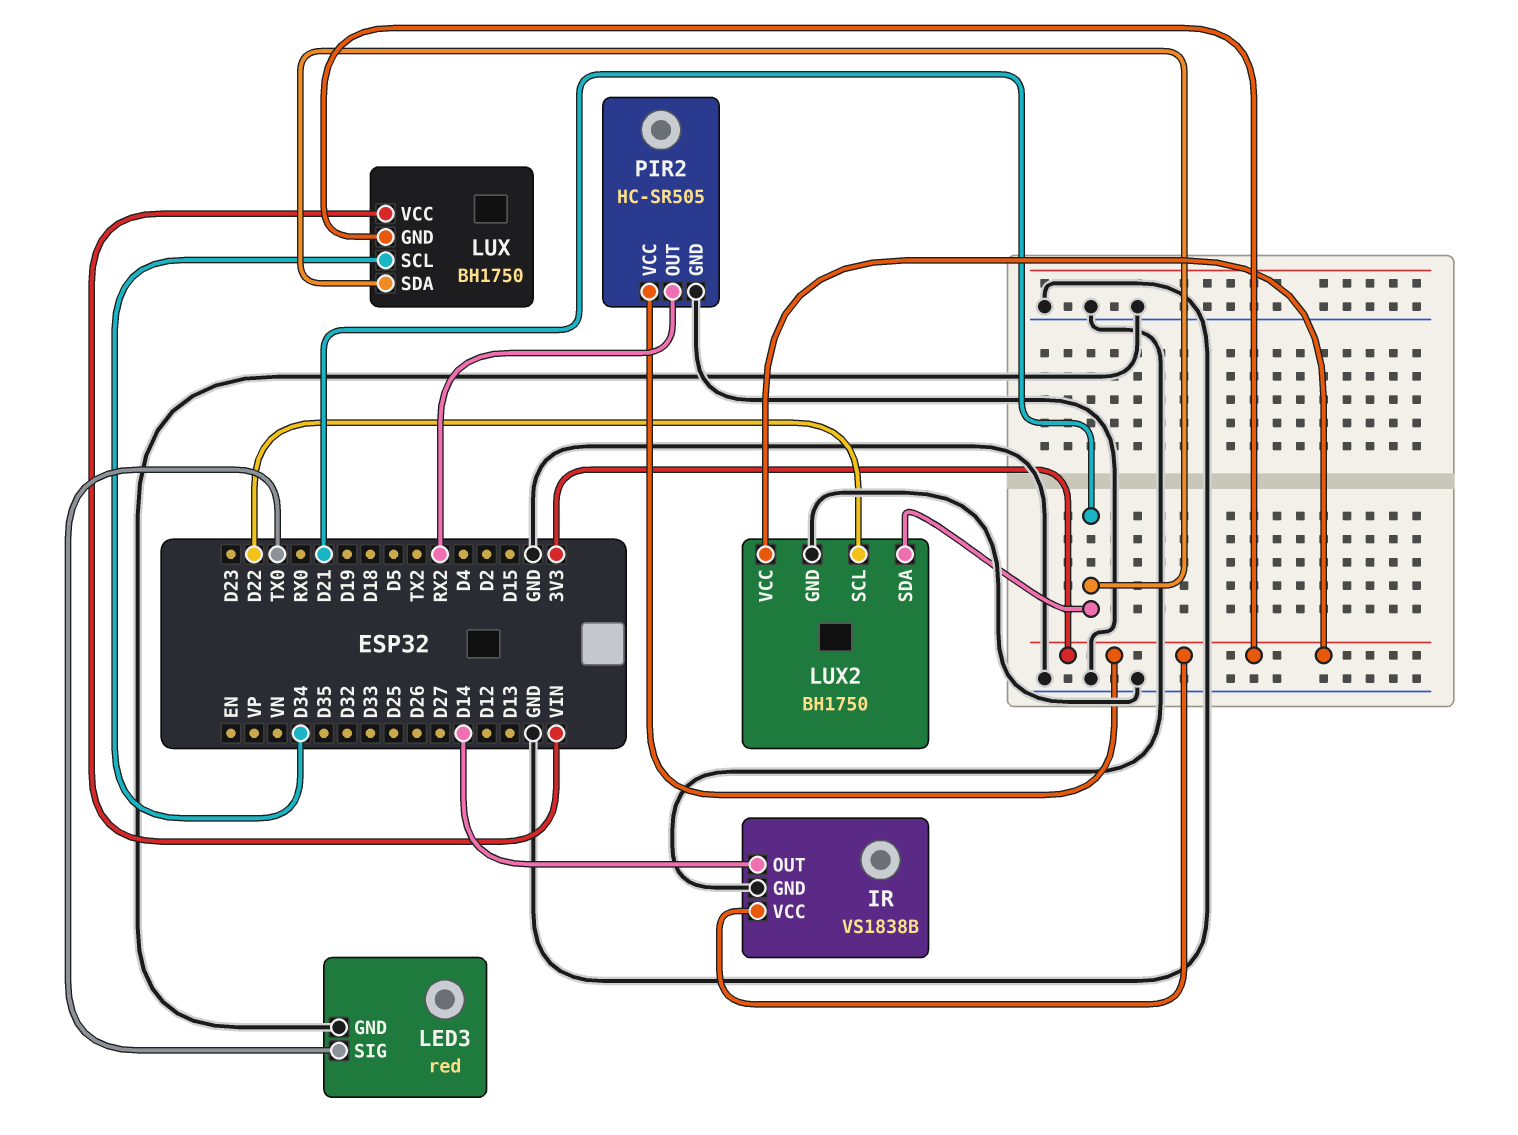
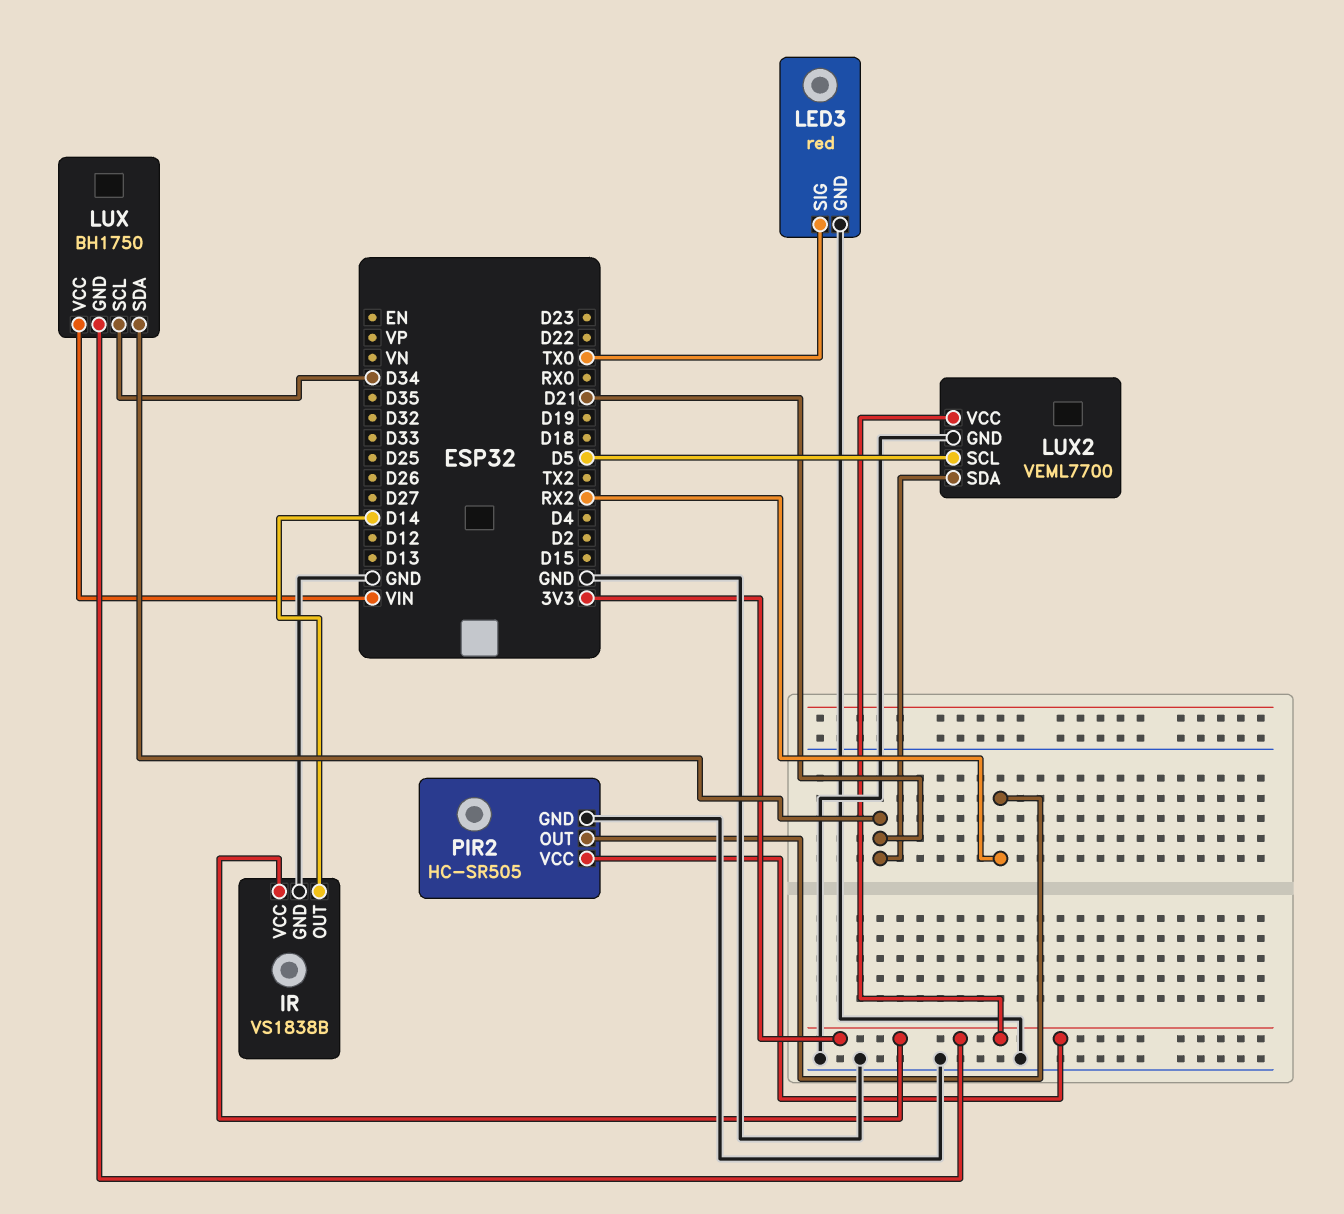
LUX2: BH1750 -> VEML7700
LUX2 pin SCL: D22 -> D5

